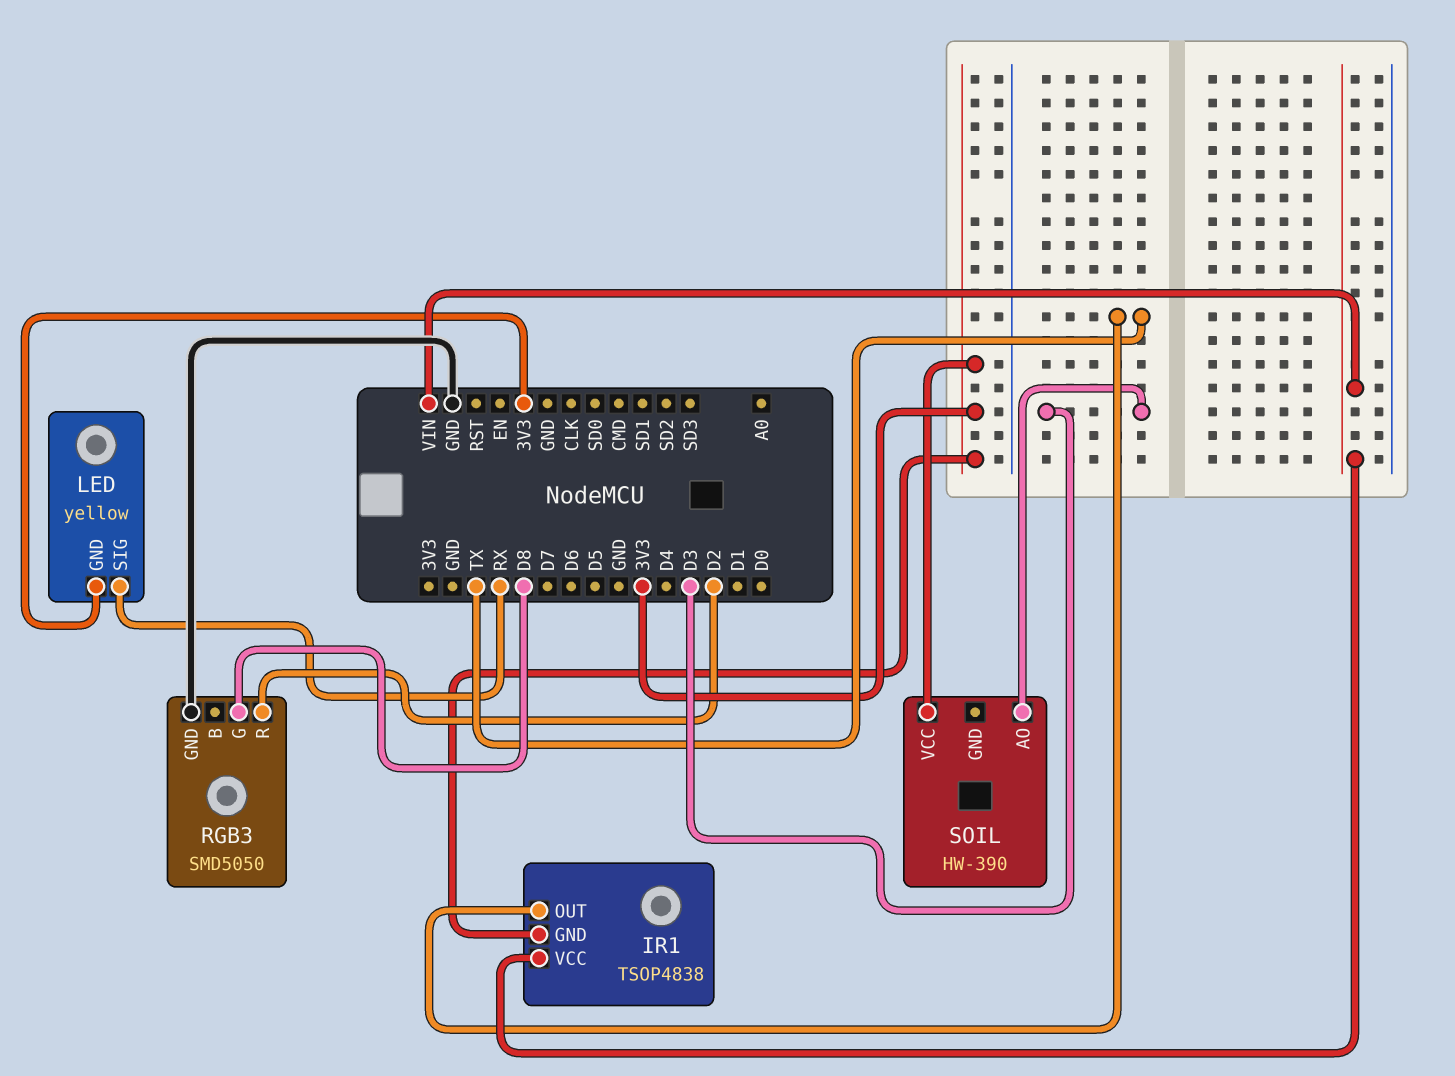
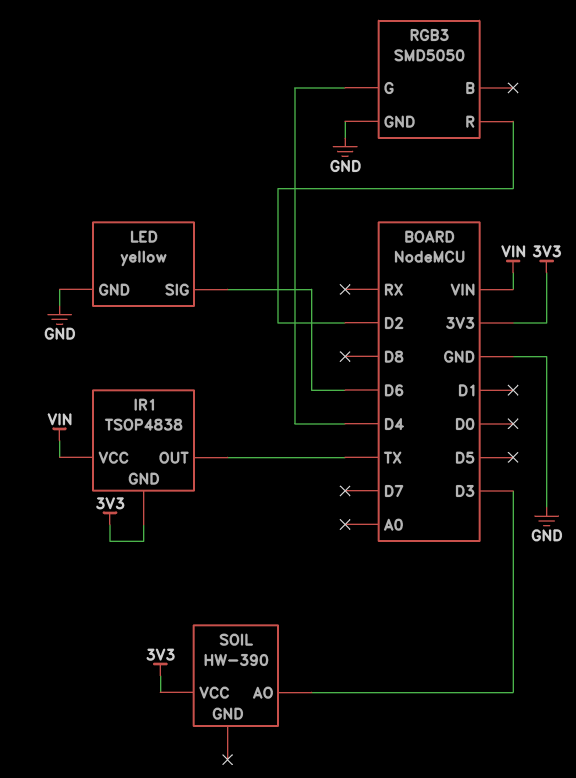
LED pin GND: 3V3 -> GND
LED pin SIG: RX -> D6
RGB3 pin G: D8 -> D4

